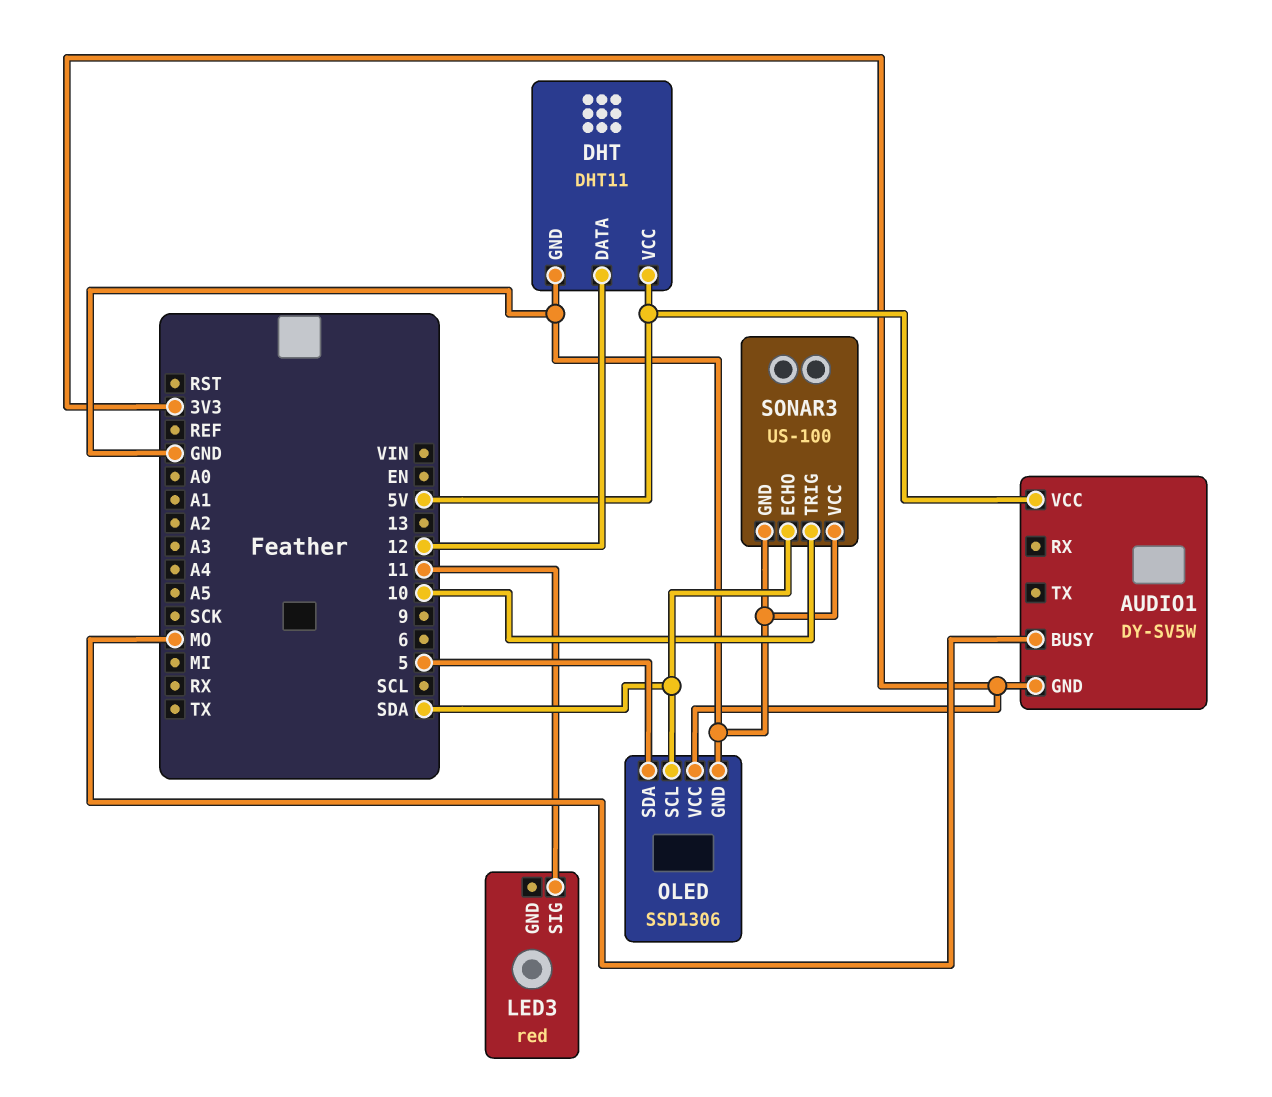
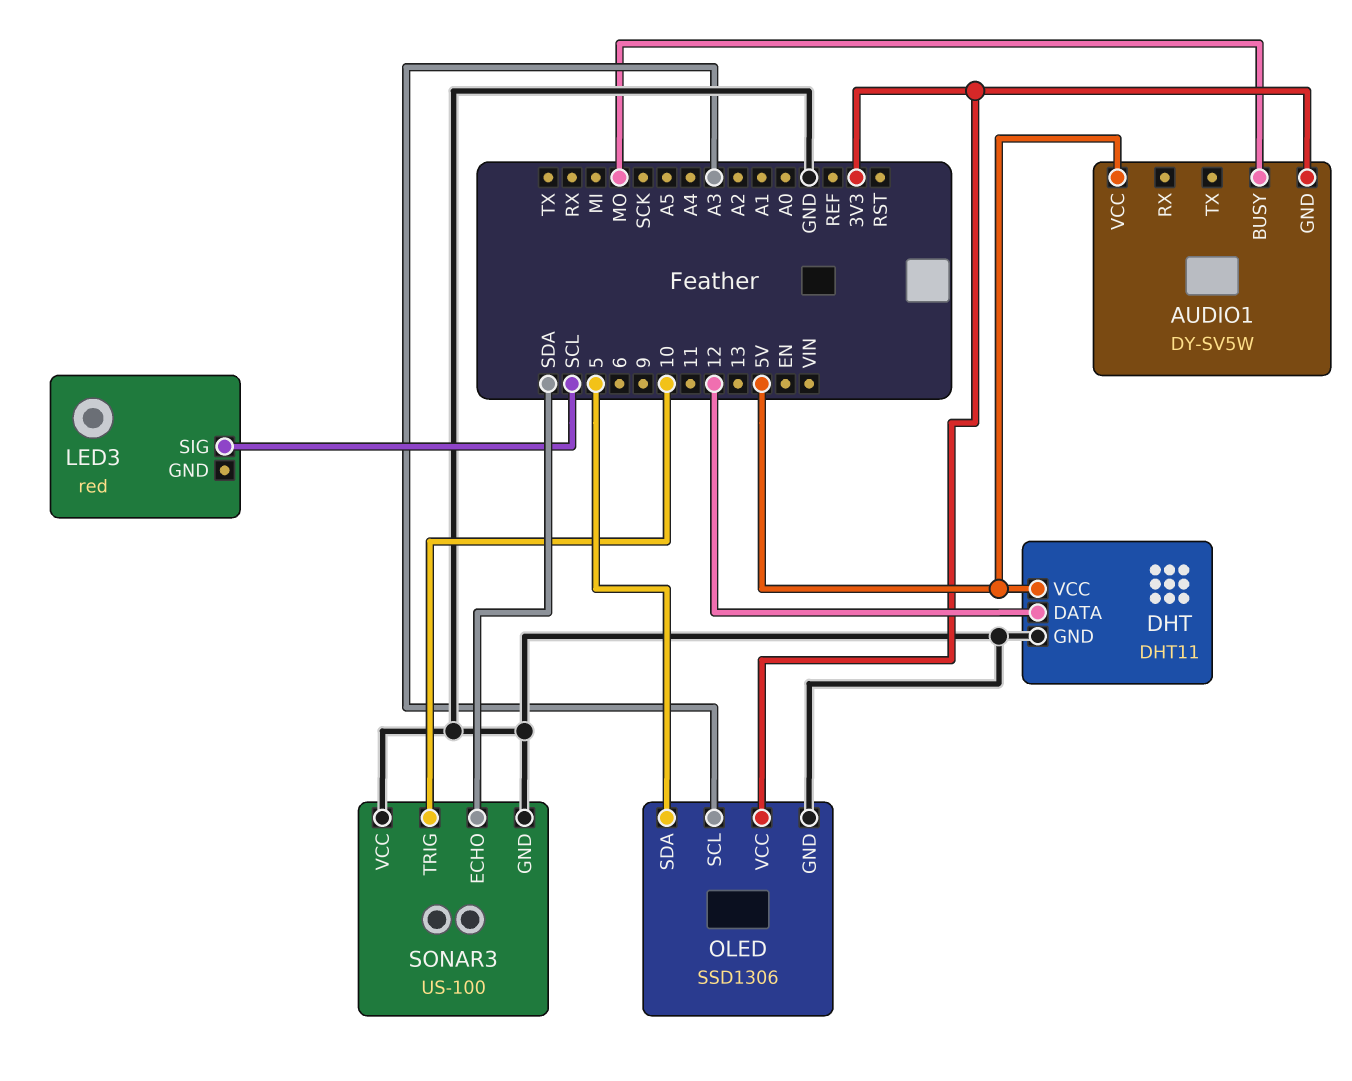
LED3 pin SIG: 11 -> SCL
OLED pin SCL: SDA -> A3

